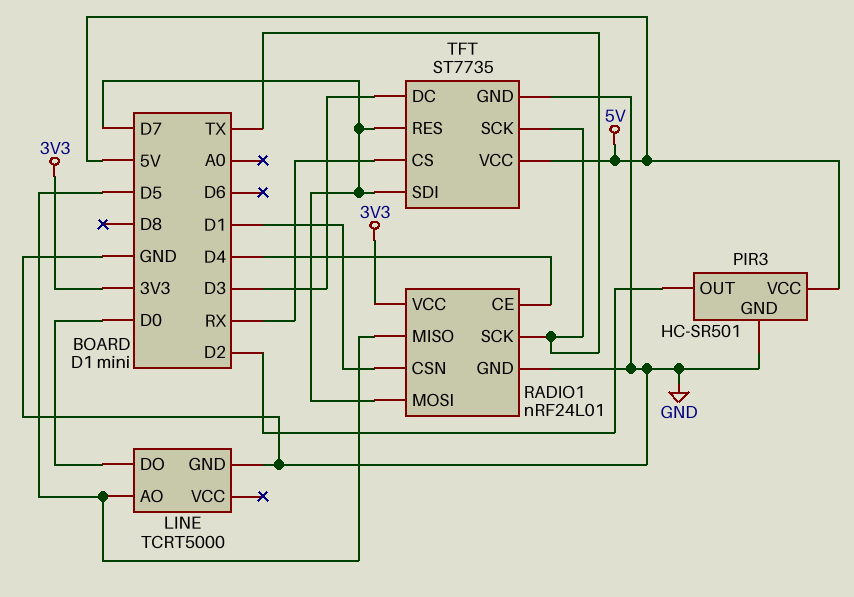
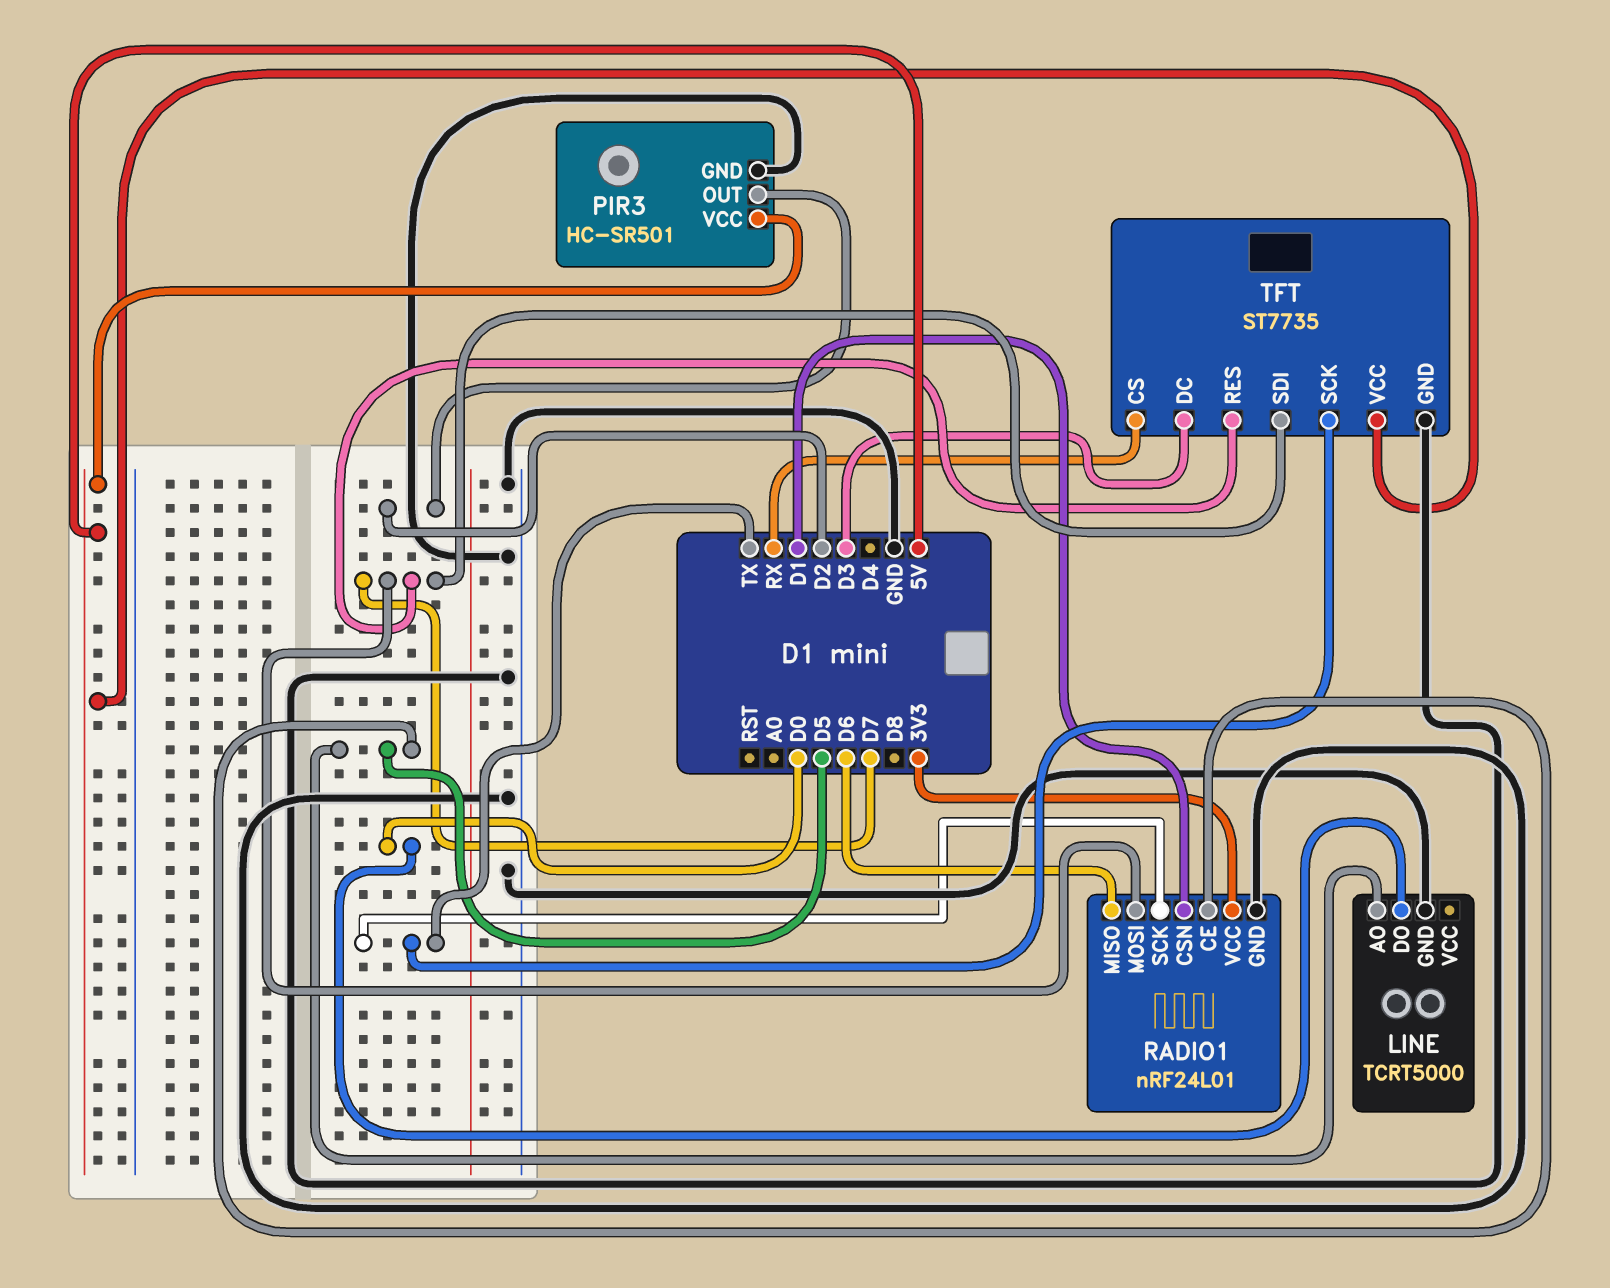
RADIO1 pin CE: D4 -> D5
RADIO1 pin MISO: D5 -> D6

